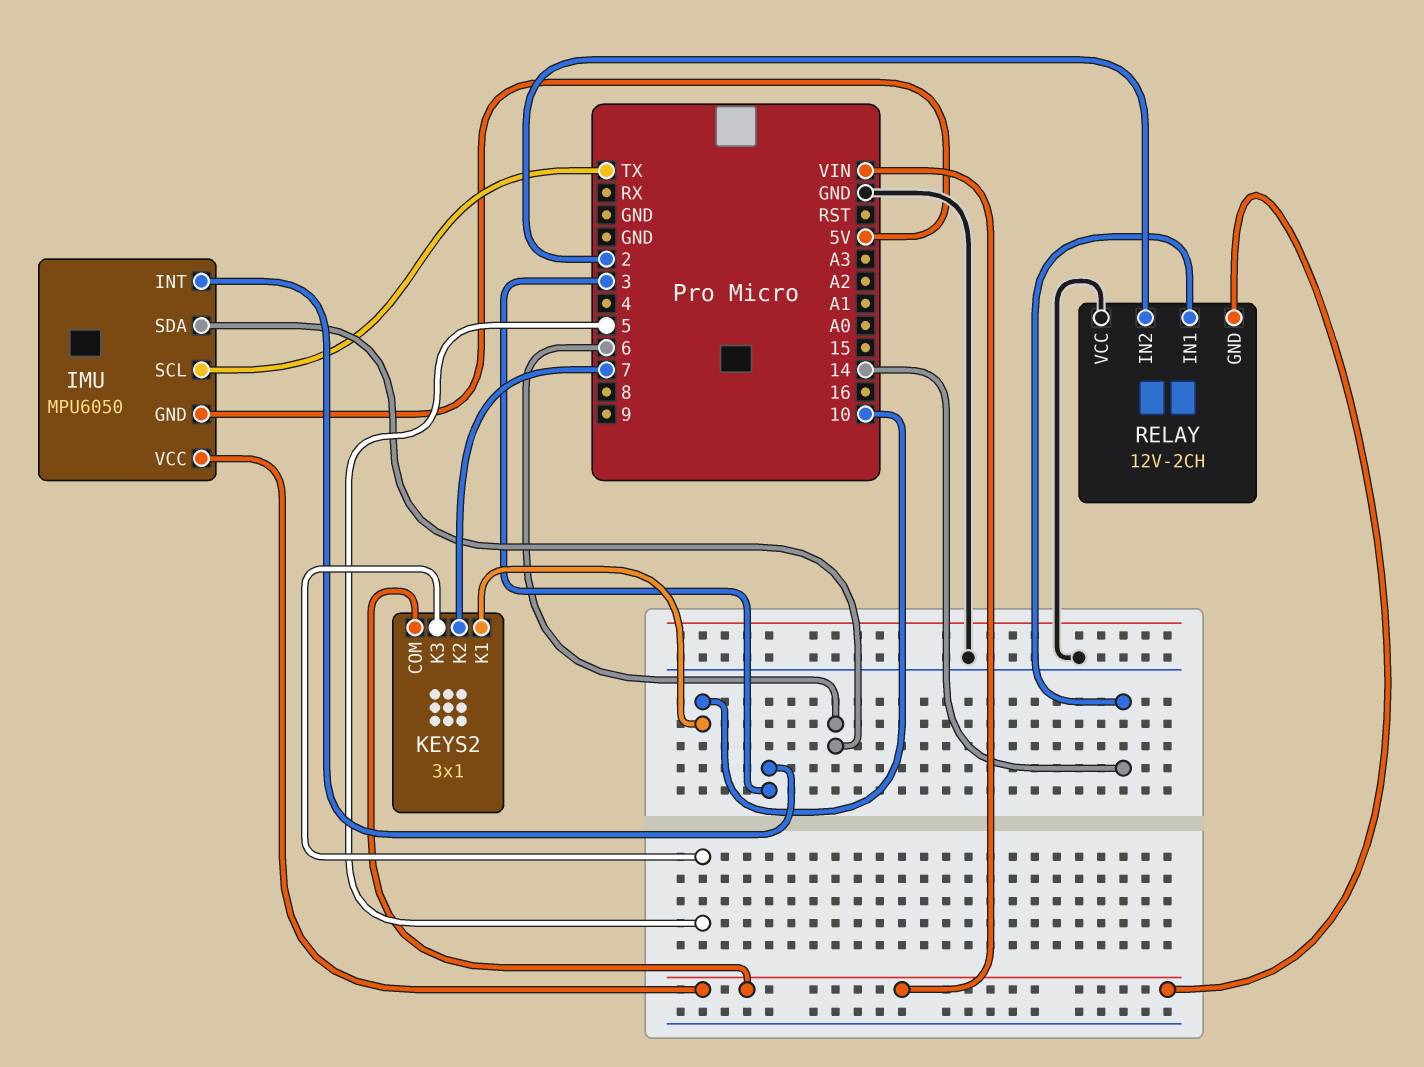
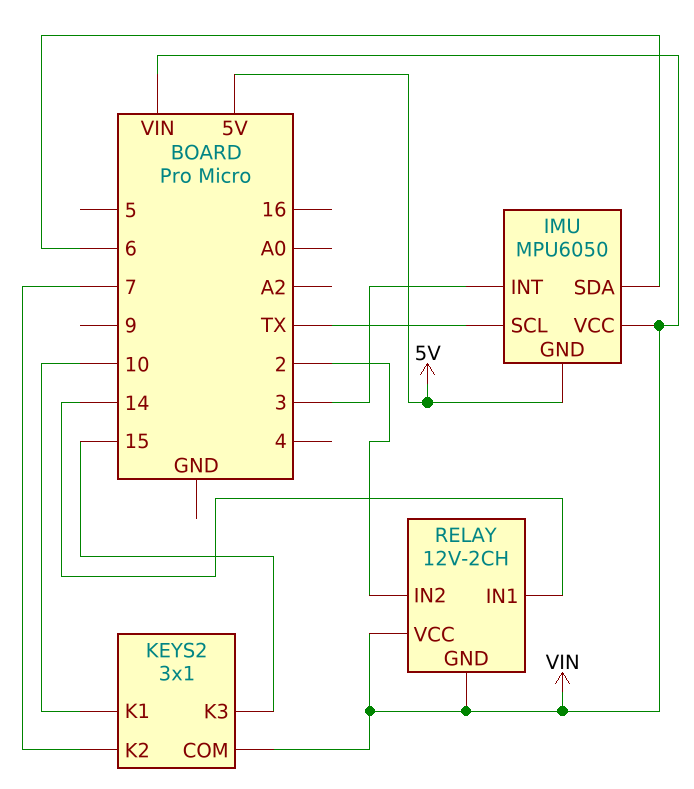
KEYS2 pin K3: 5 -> 15
RELAY pin VCC: GND -> VIN

